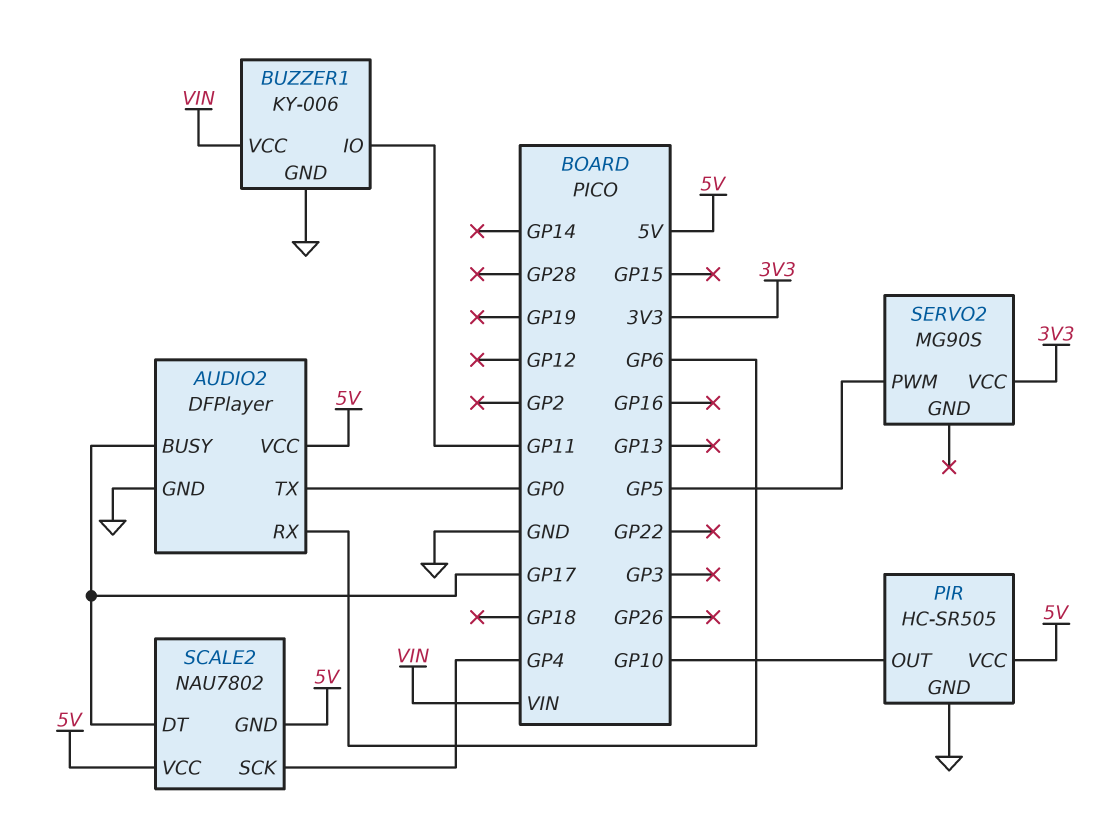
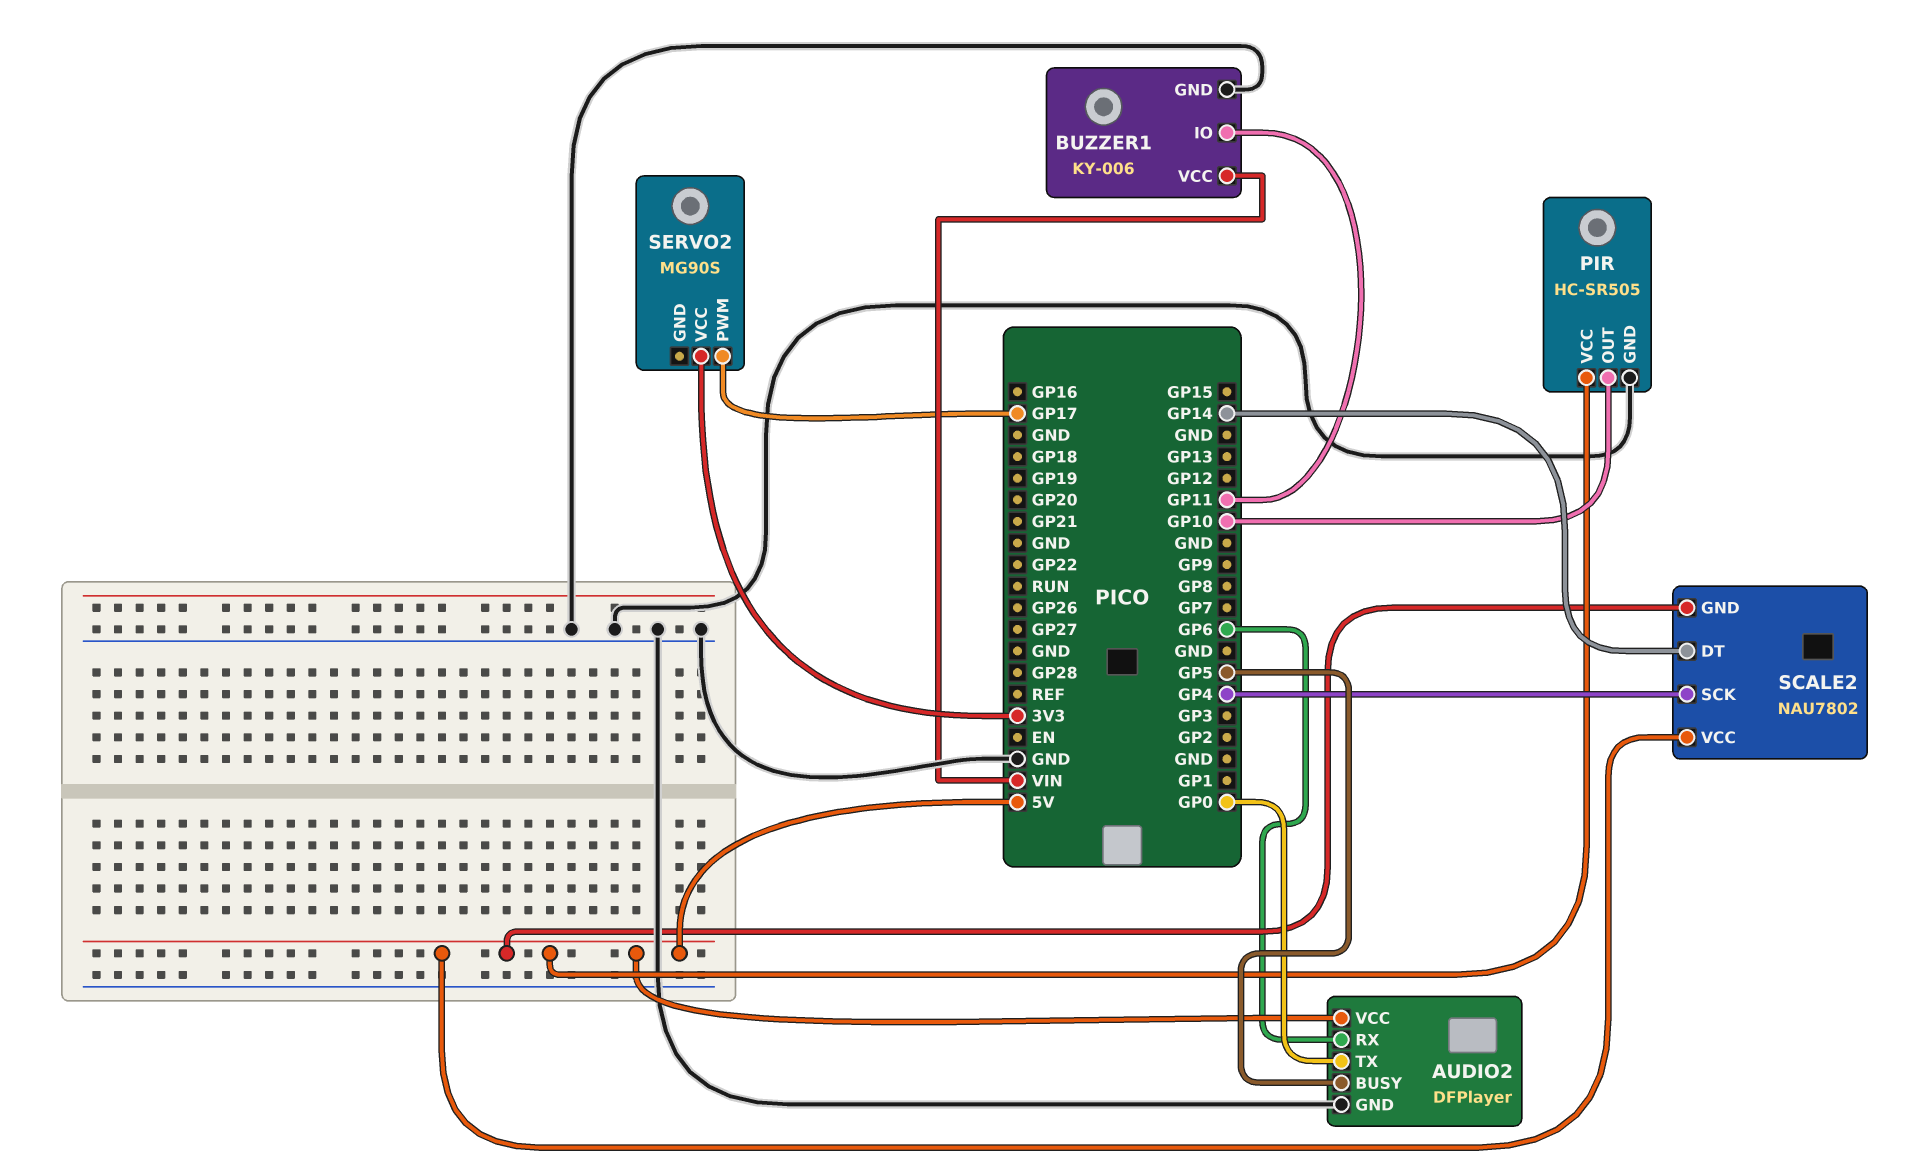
AUDIO2 pin BUSY: GP17 -> GP5
SCALE2 pin DT: GP17 -> GP14
SERVO2 pin PWM: GP5 -> GP17

